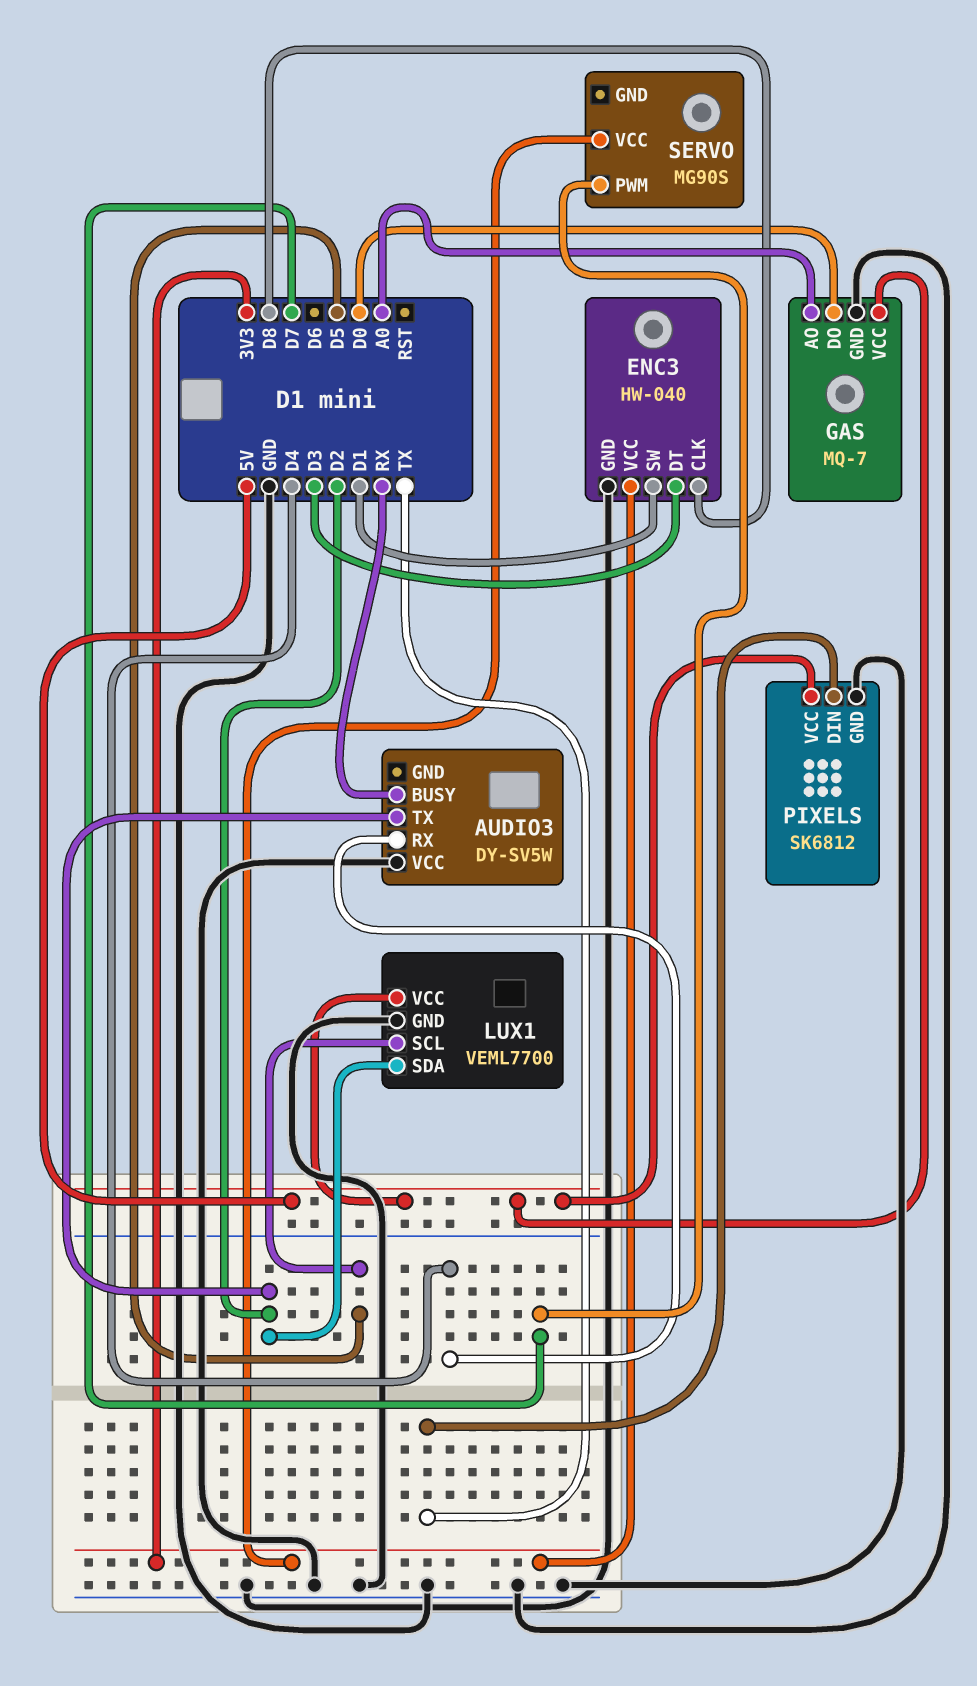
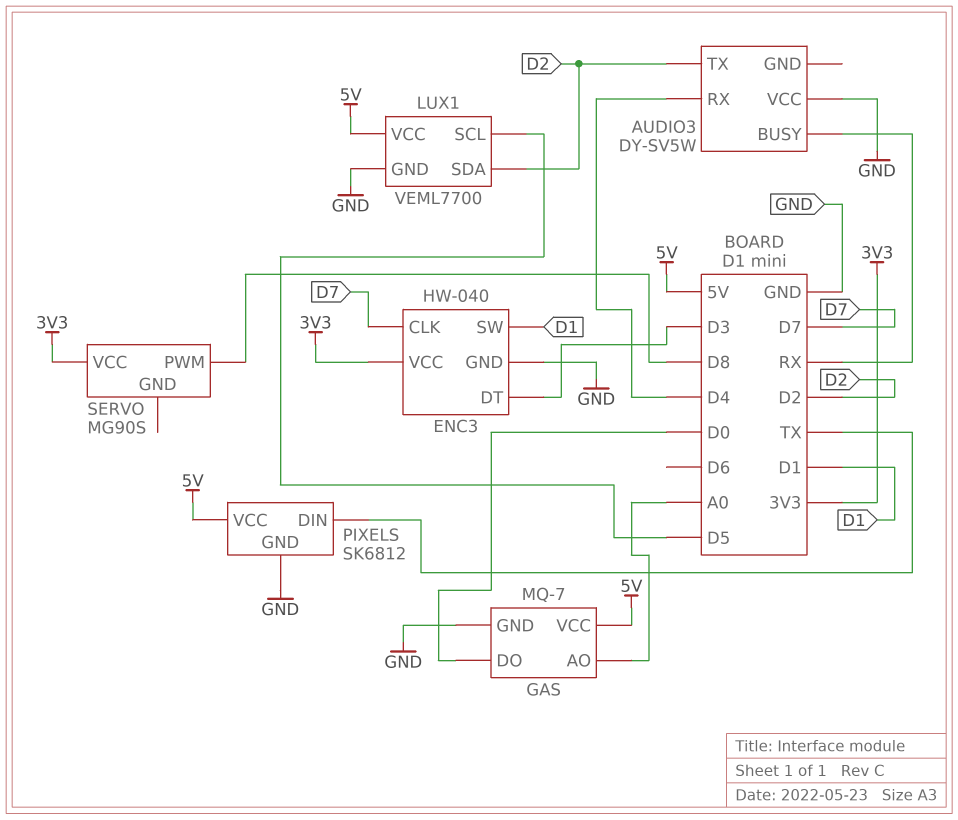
ENC3 pin CLK: D8 -> D7
SERVO pin PWM: D7 -> D8

